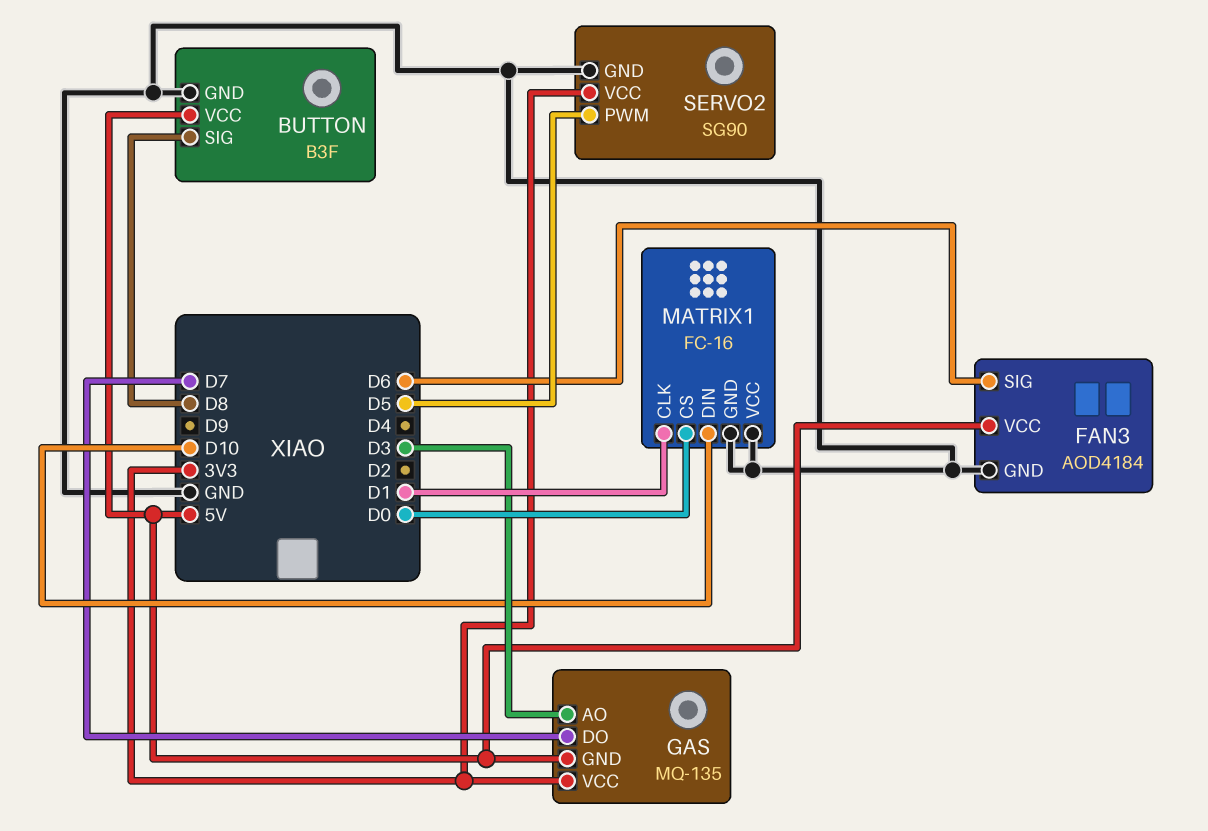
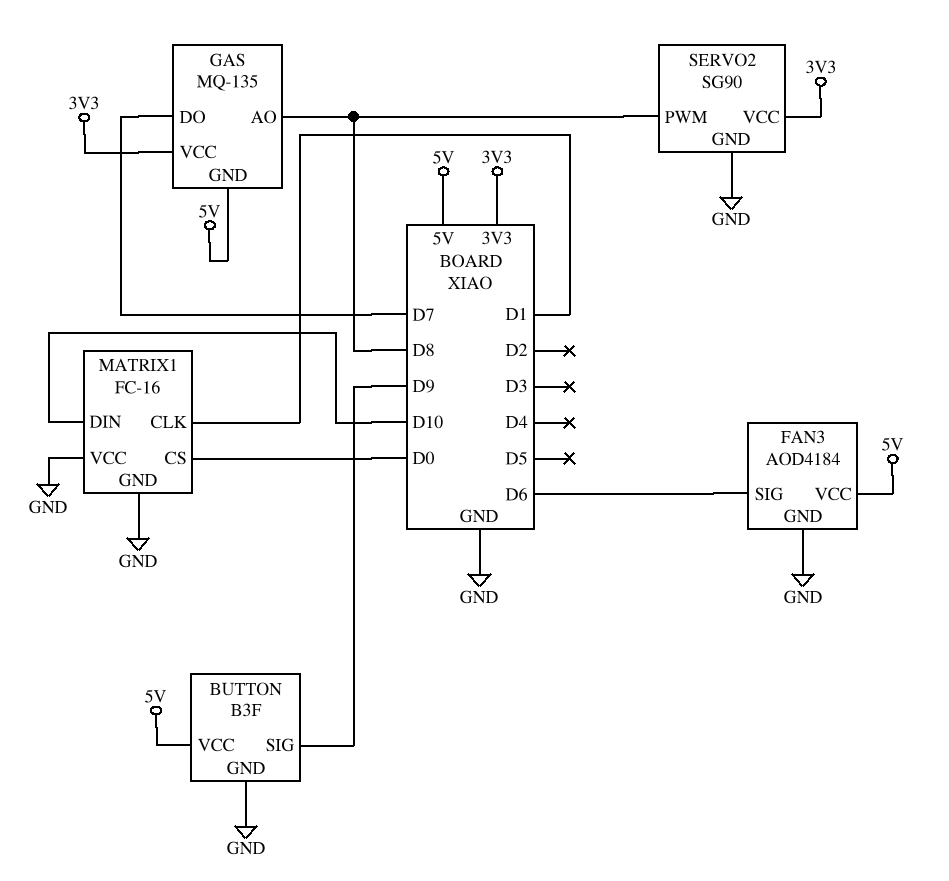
BUTTON pin SIG: D8 -> D9
GAS pin AO: D3 -> D8
SERVO2 pin PWM: D5 -> D8

